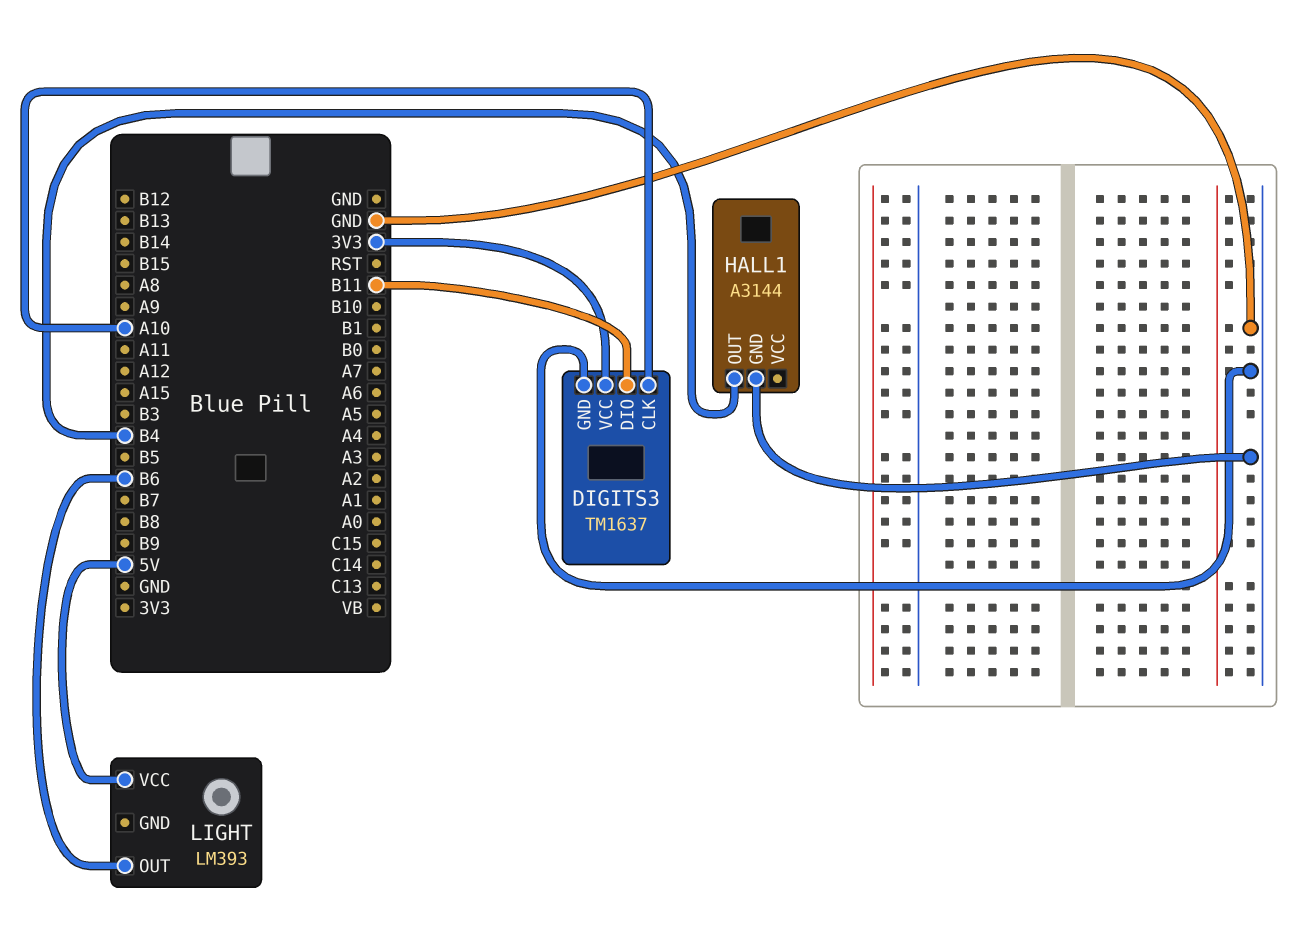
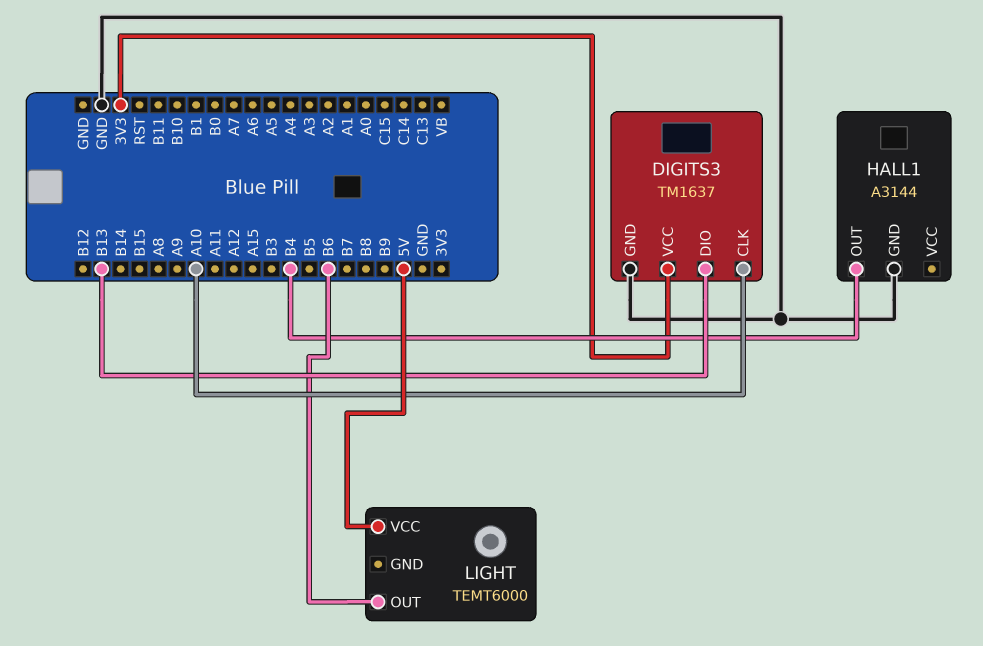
DIGITS3 pin DIO: B11 -> B13
LIGHT: LM393 -> TEMT6000

